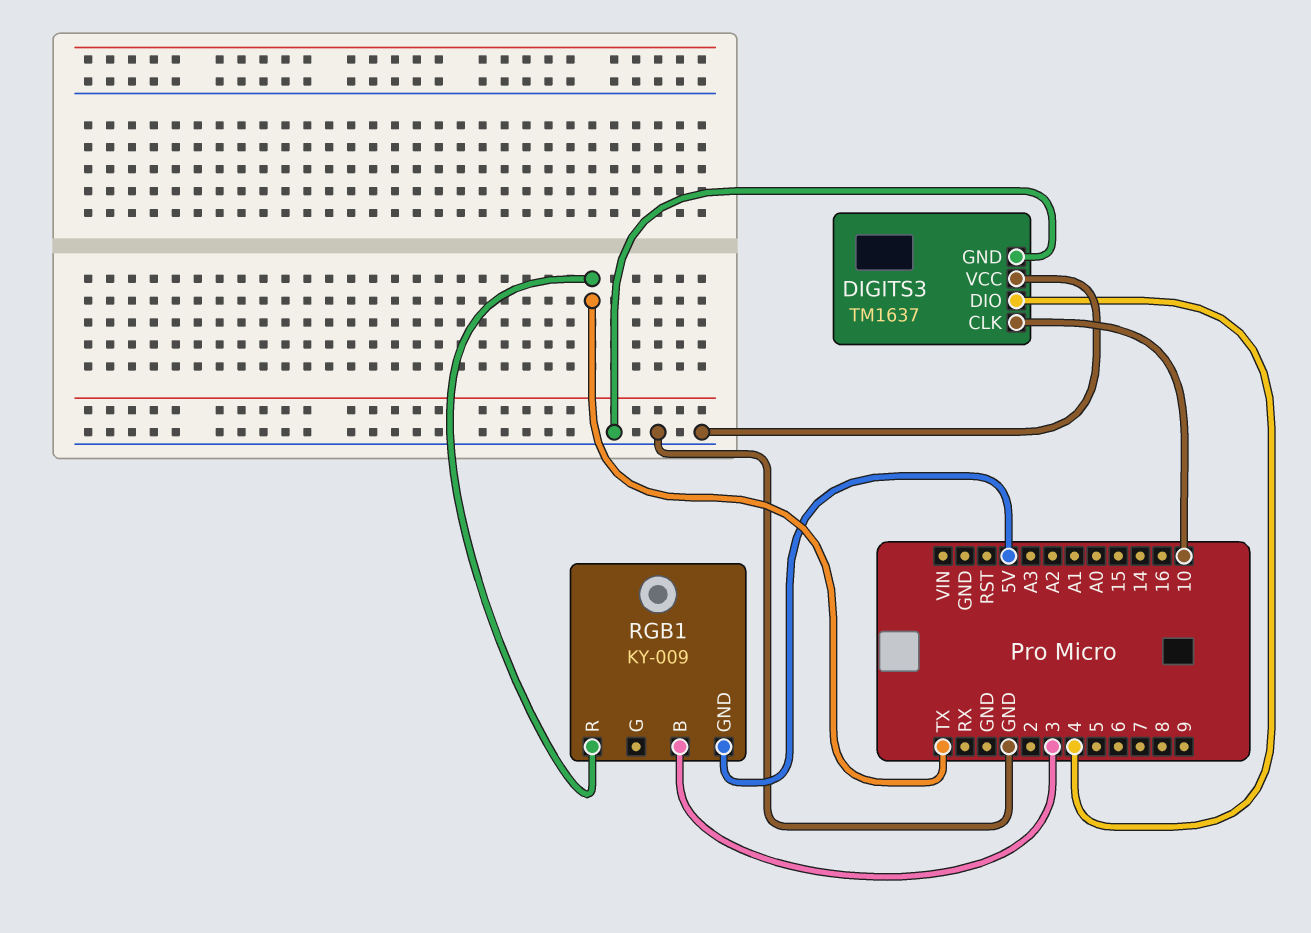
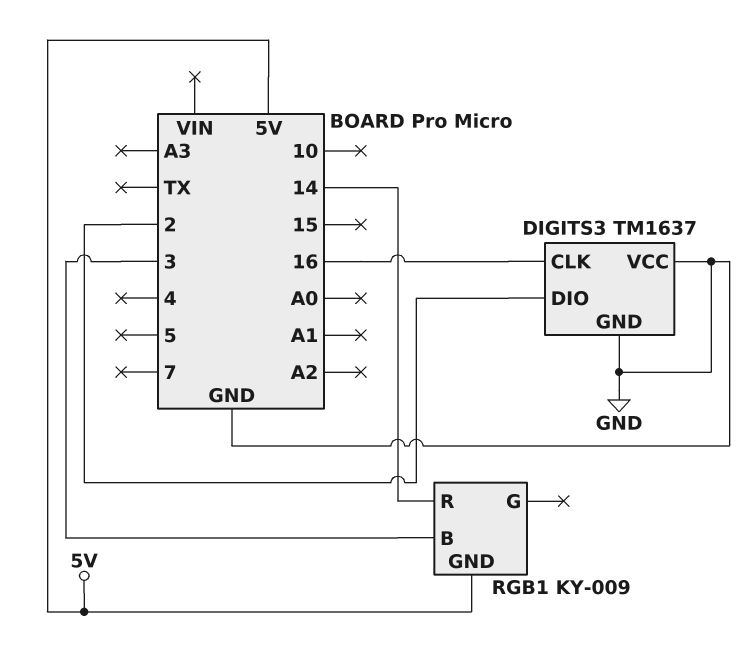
DIGITS3 pin CLK: 10 -> 16
DIGITS3 pin DIO: 4 -> 2
RGB1 pin R: TX -> 14

